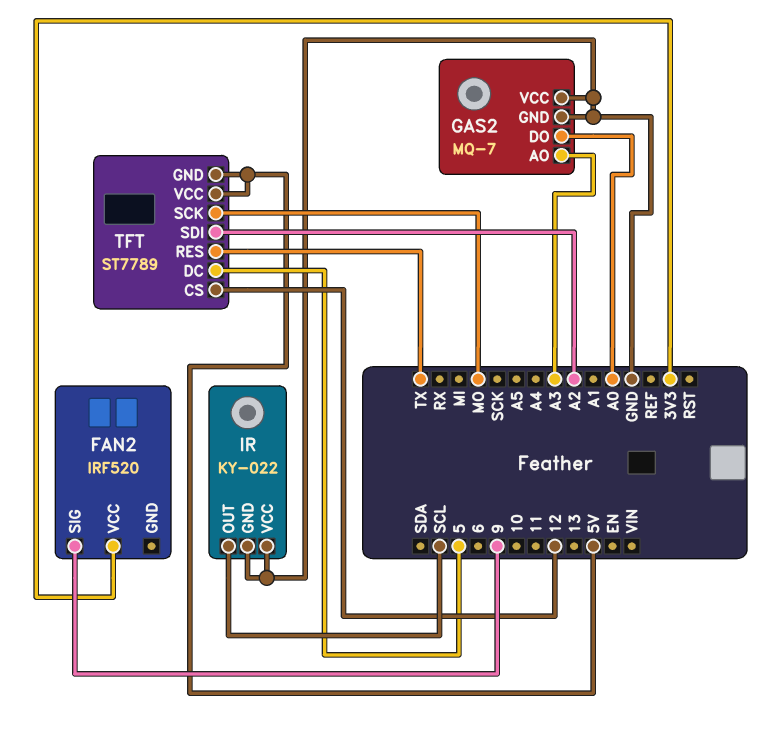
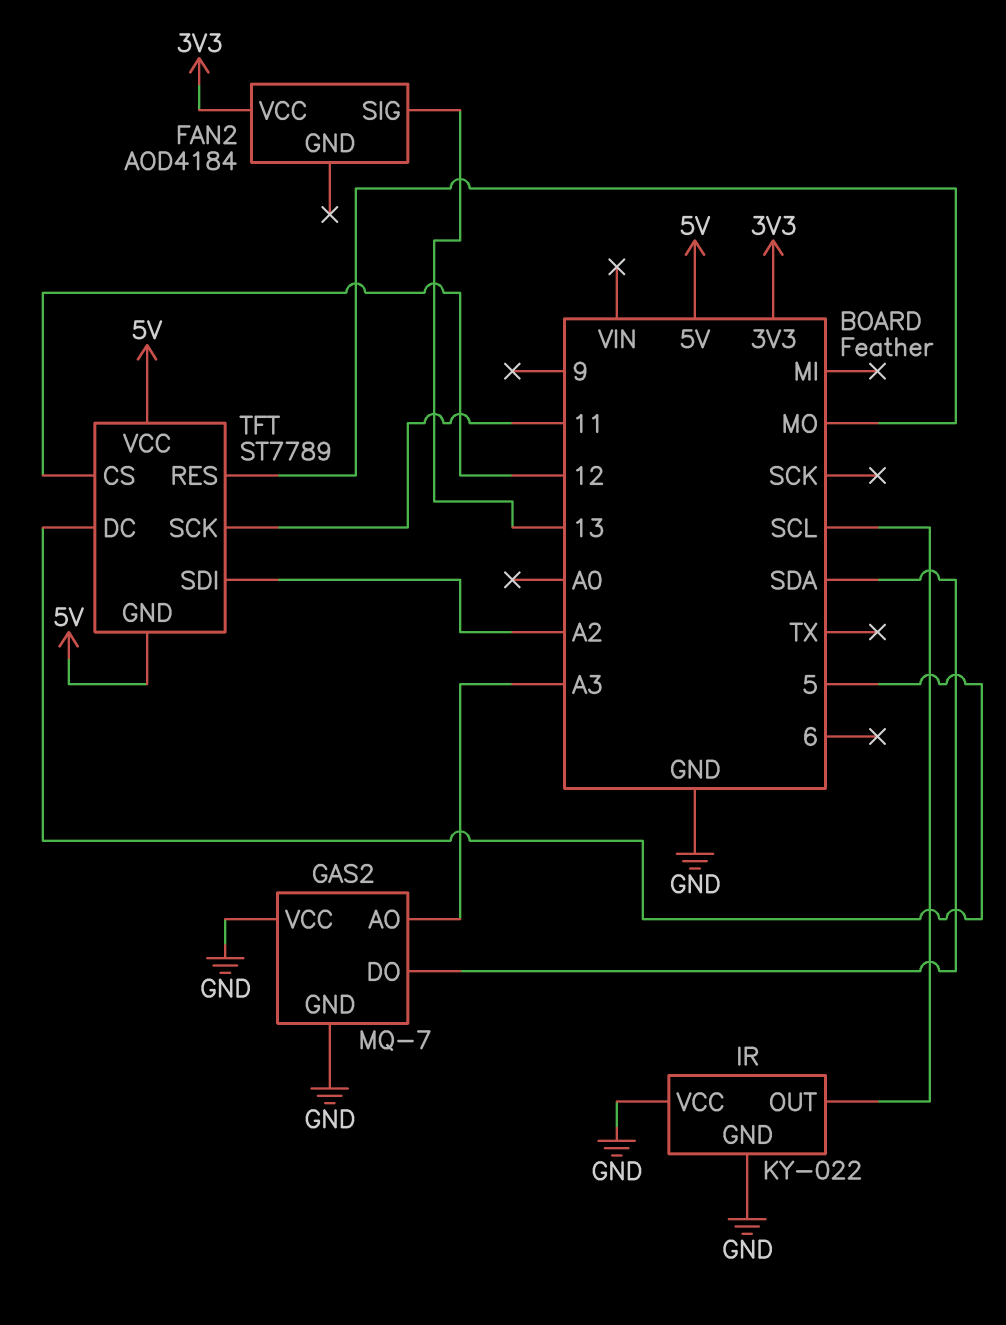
FAN2: IRF520 -> AOD4184
FAN2 pin SIG: 9 -> 13
GAS2 pin DO: A0 -> SDA
TFT pin RES: TX -> MO
TFT pin SCK: MO -> 11

